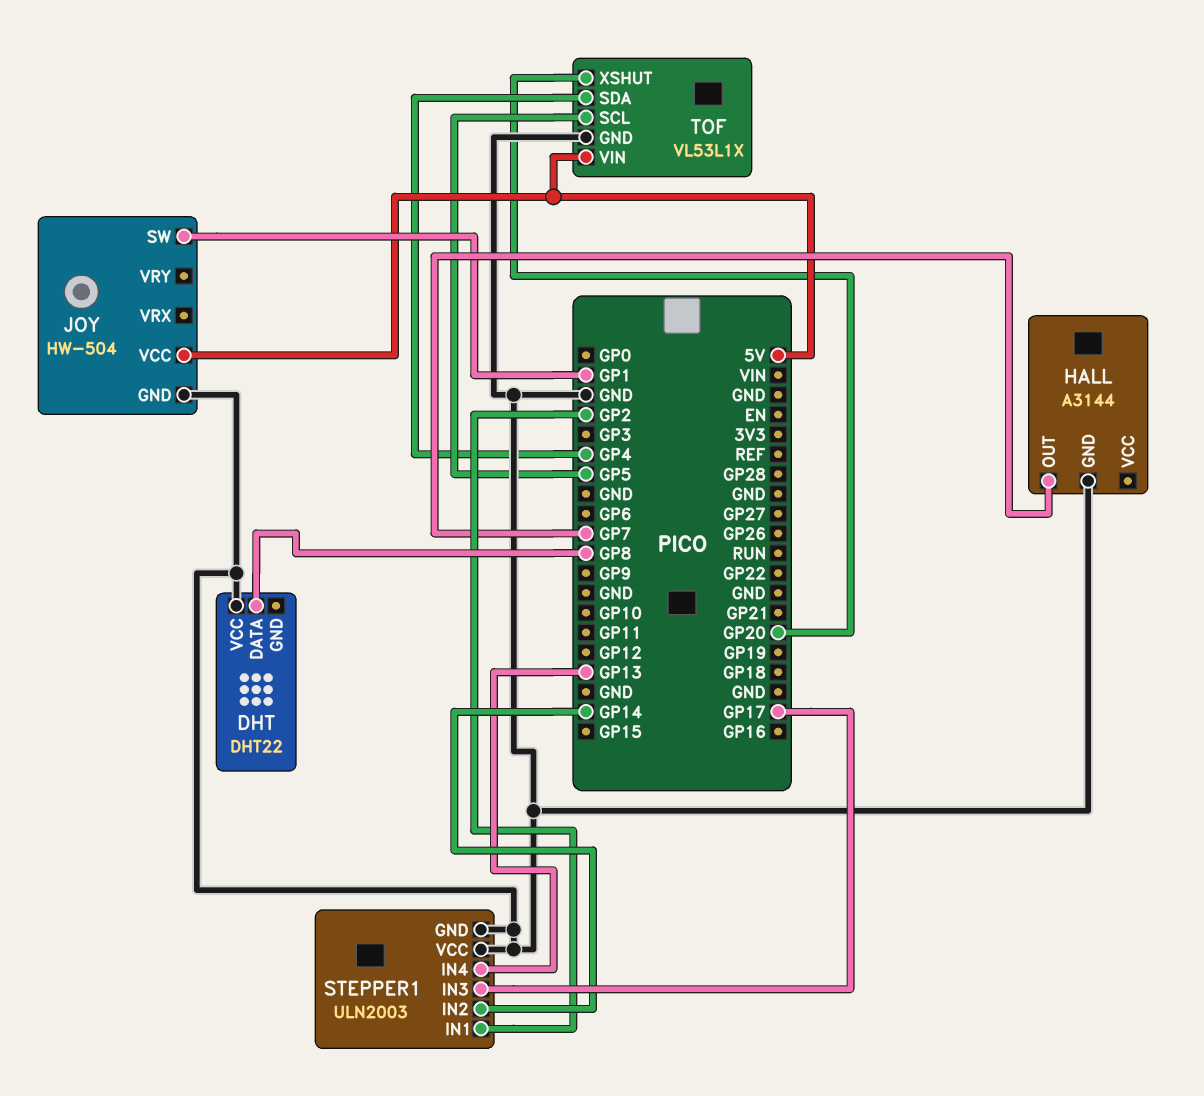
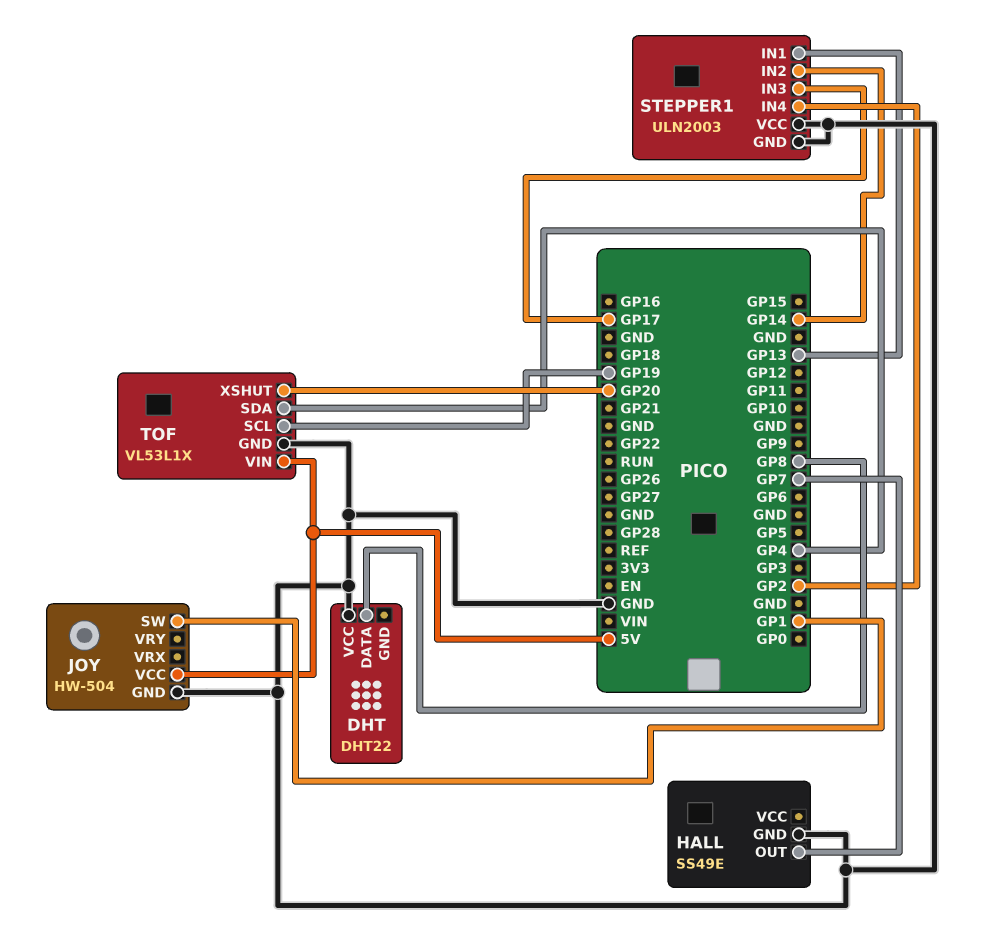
HALL: A3144 -> SS49E
STEPPER1 pin IN1: GP2 -> GP13
STEPPER1 pin IN4: GP13 -> GP2
TOF pin SCL: GP5 -> GP19

